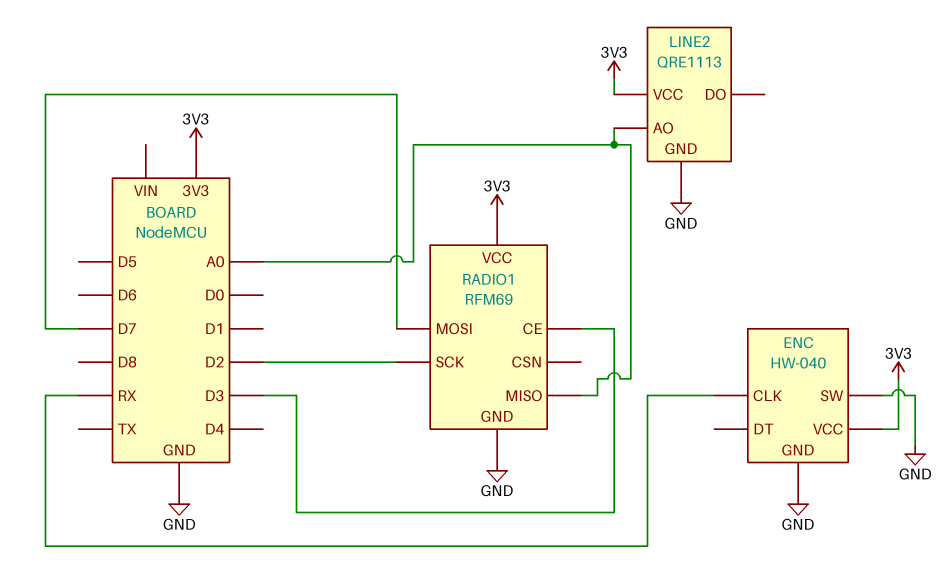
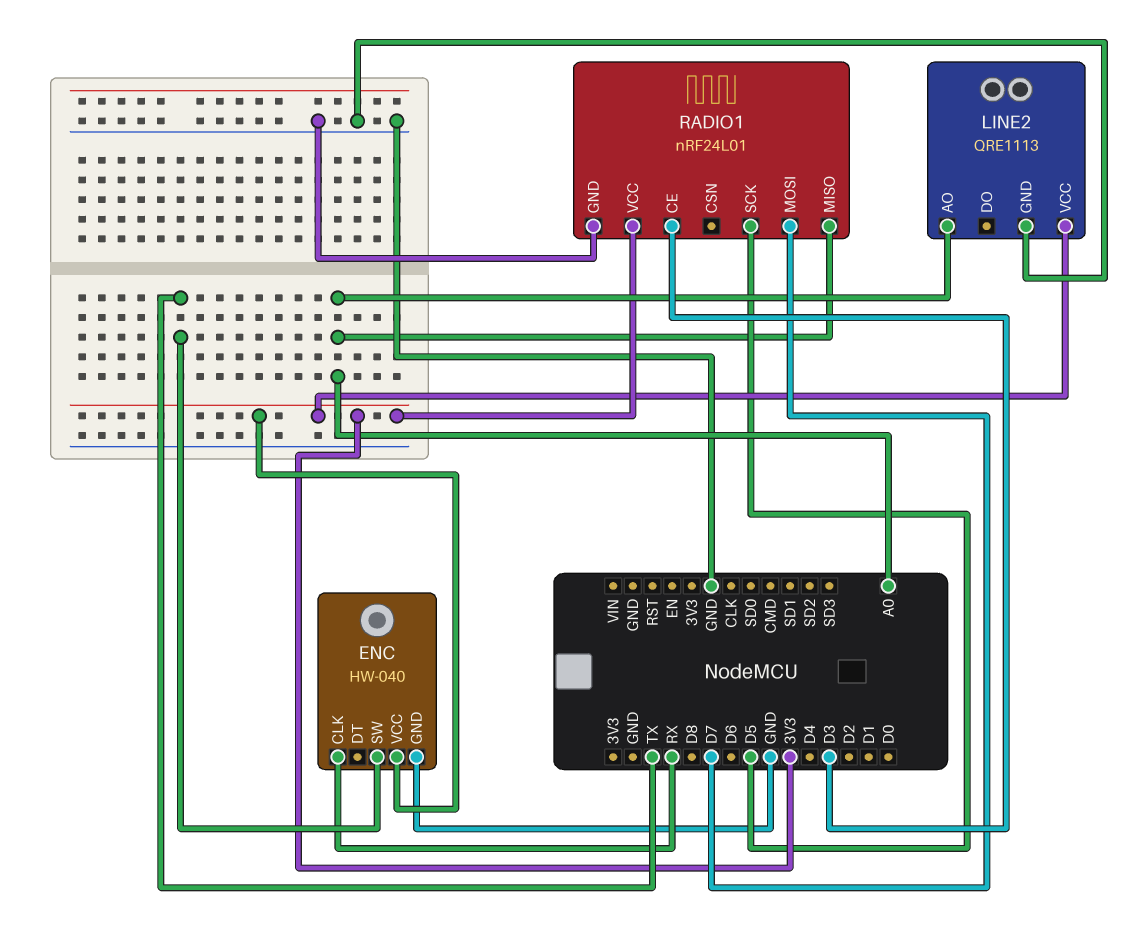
ENC pin SW: GND -> TX
RADIO1: RFM69 -> nRF24L01
RADIO1 pin SCK: D2 -> D5

